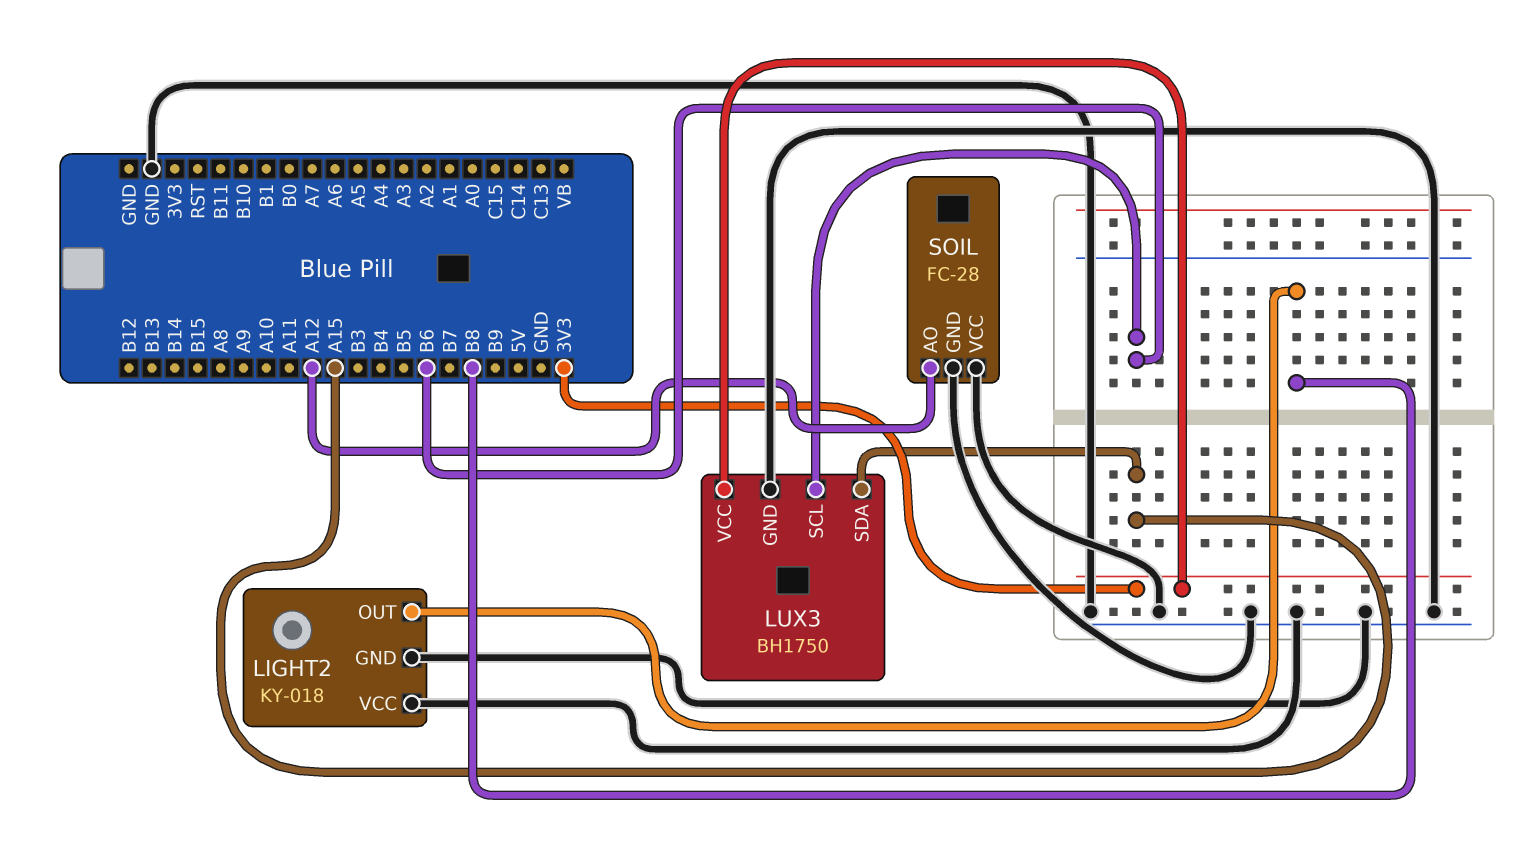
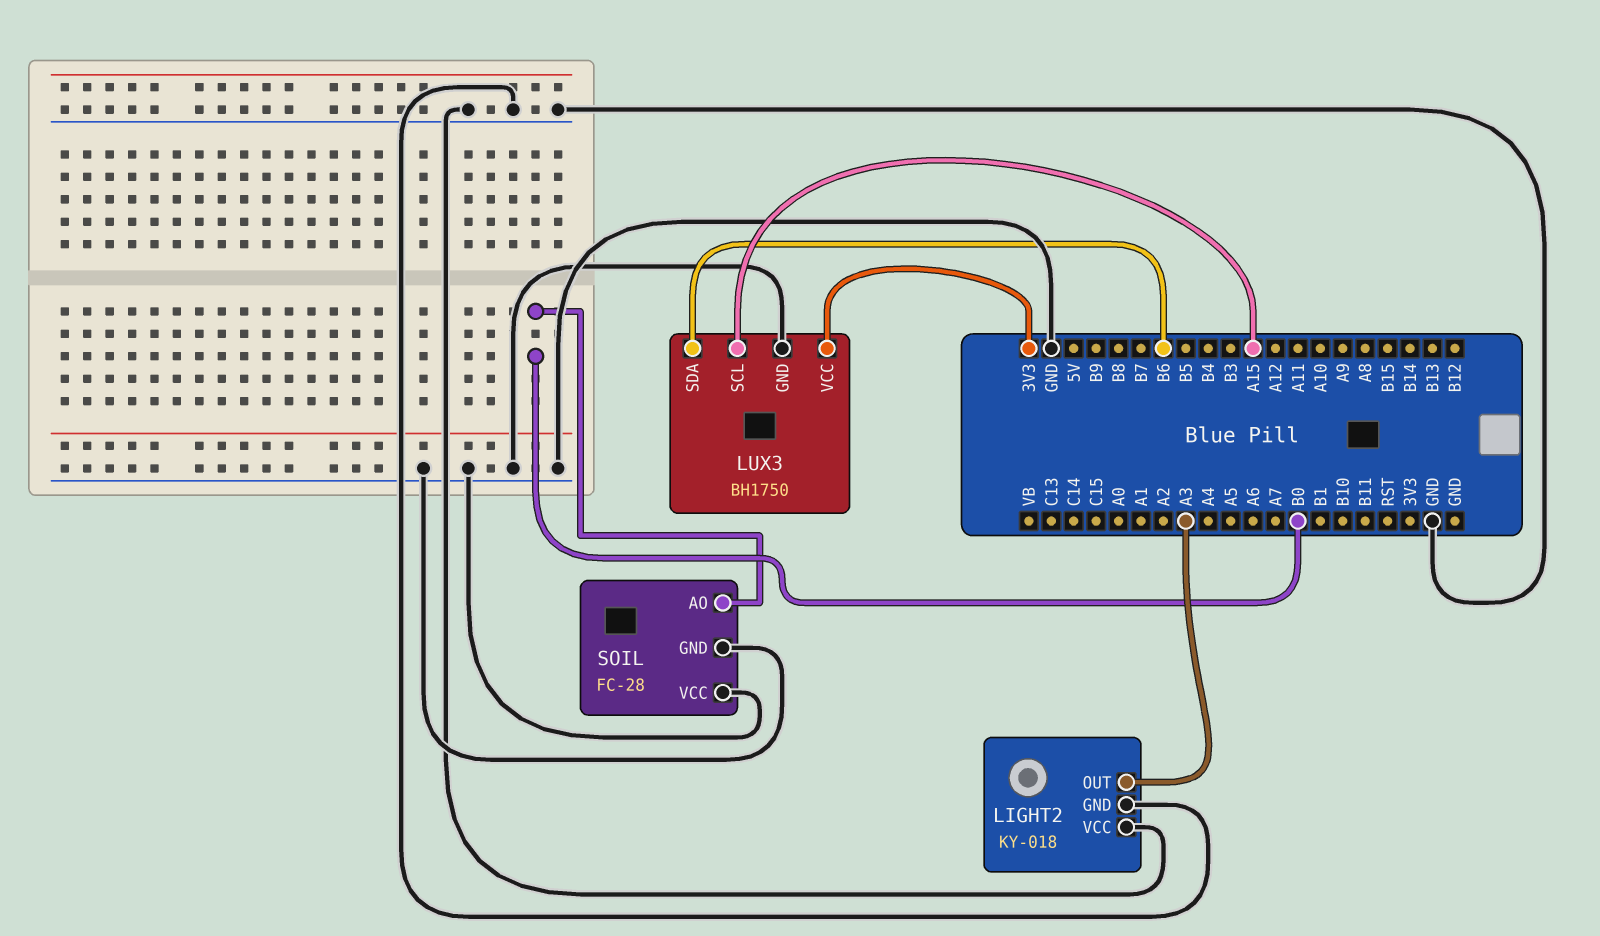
LIGHT2 pin OUT: B8 -> A3
LUX3 pin SCL: B6 -> A15
LUX3 pin SDA: A15 -> B6
SOIL pin AO: A12 -> B0

